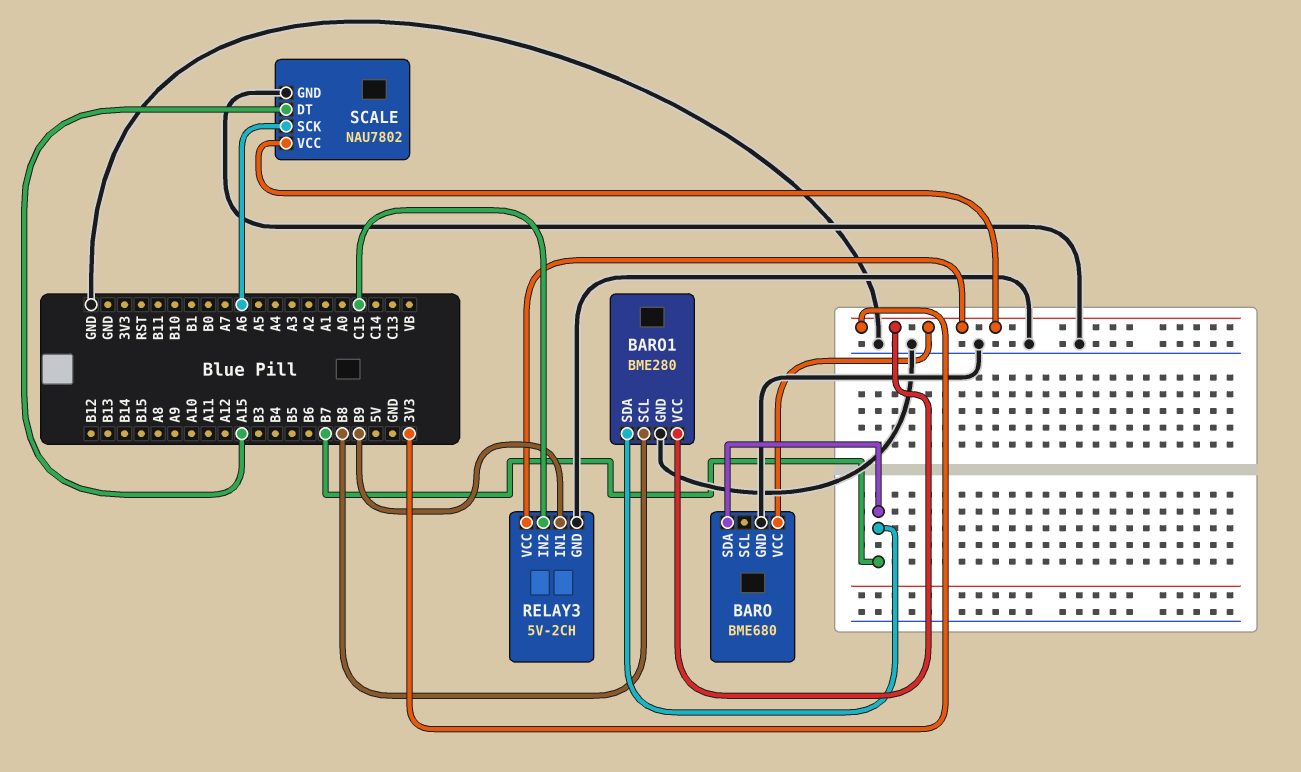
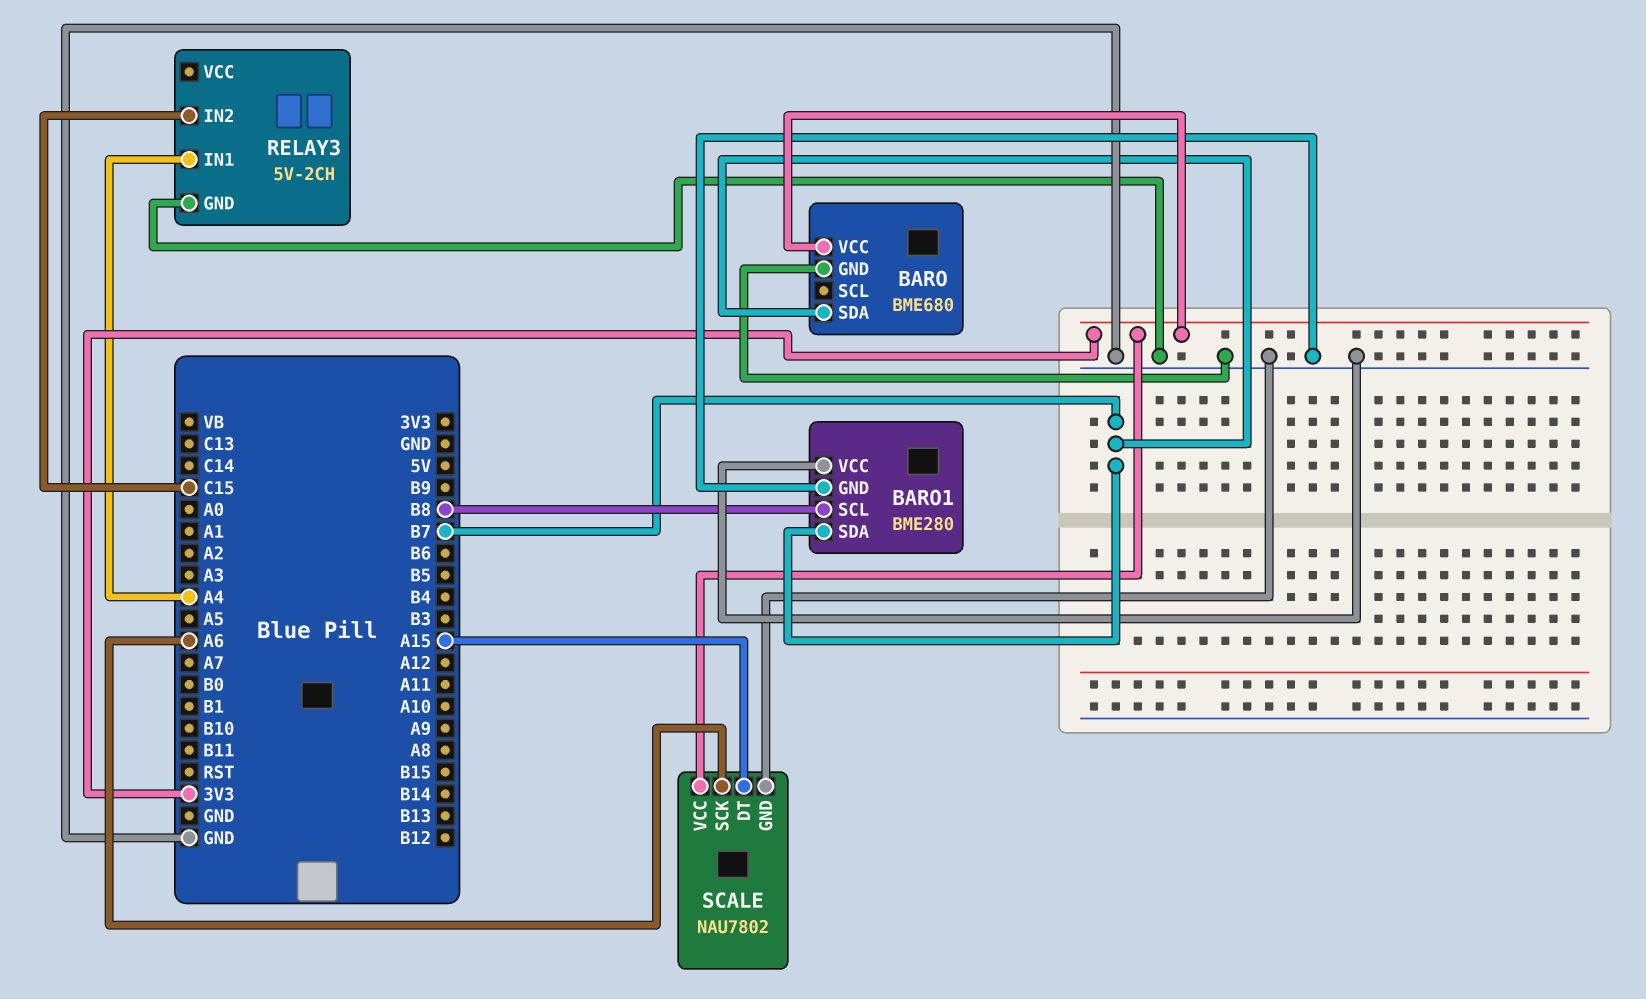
BARO1 pin VCC: 3V3 -> GND
RELAY3 pin IN1: B9 -> A4
RELAY3 pin VCC: 3V3 -> none

